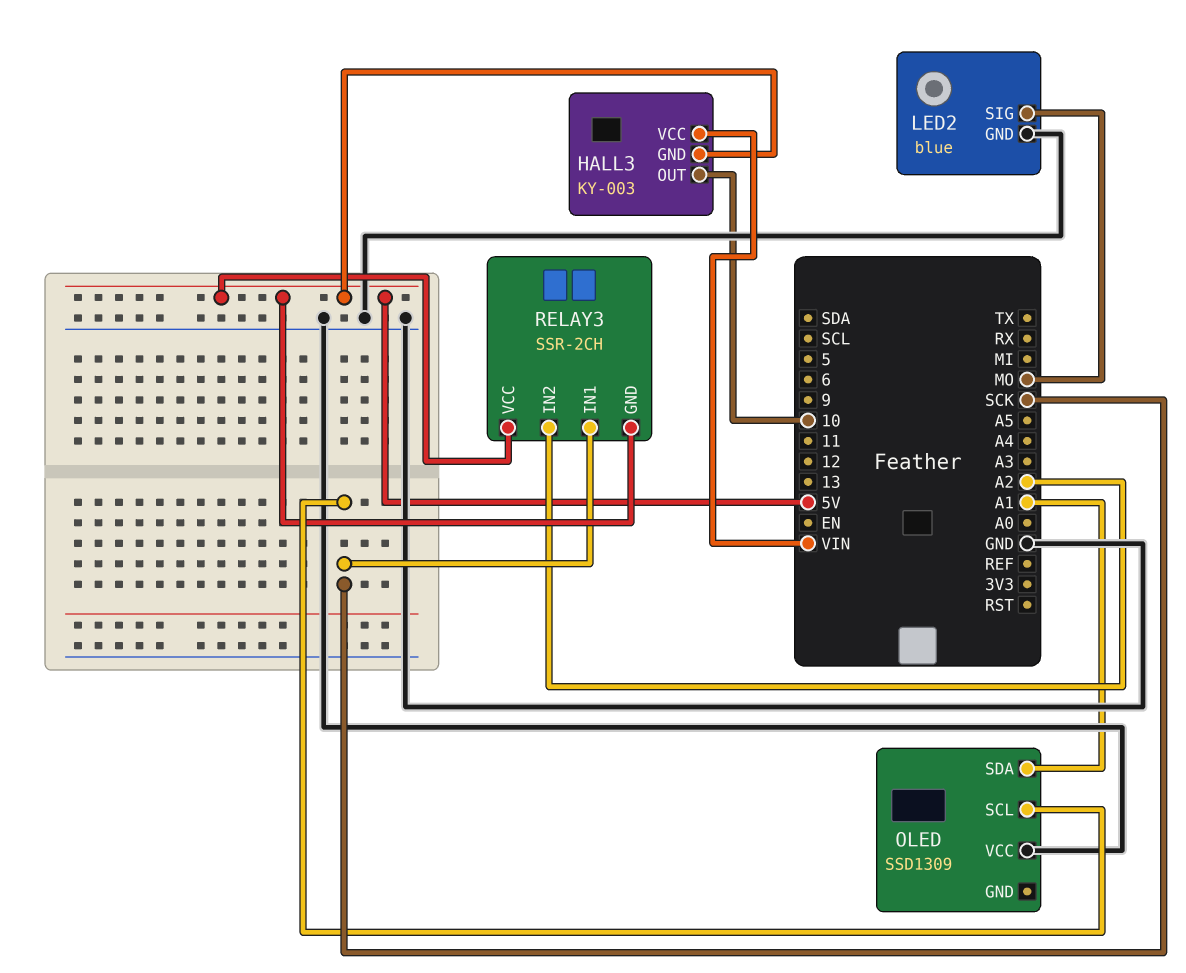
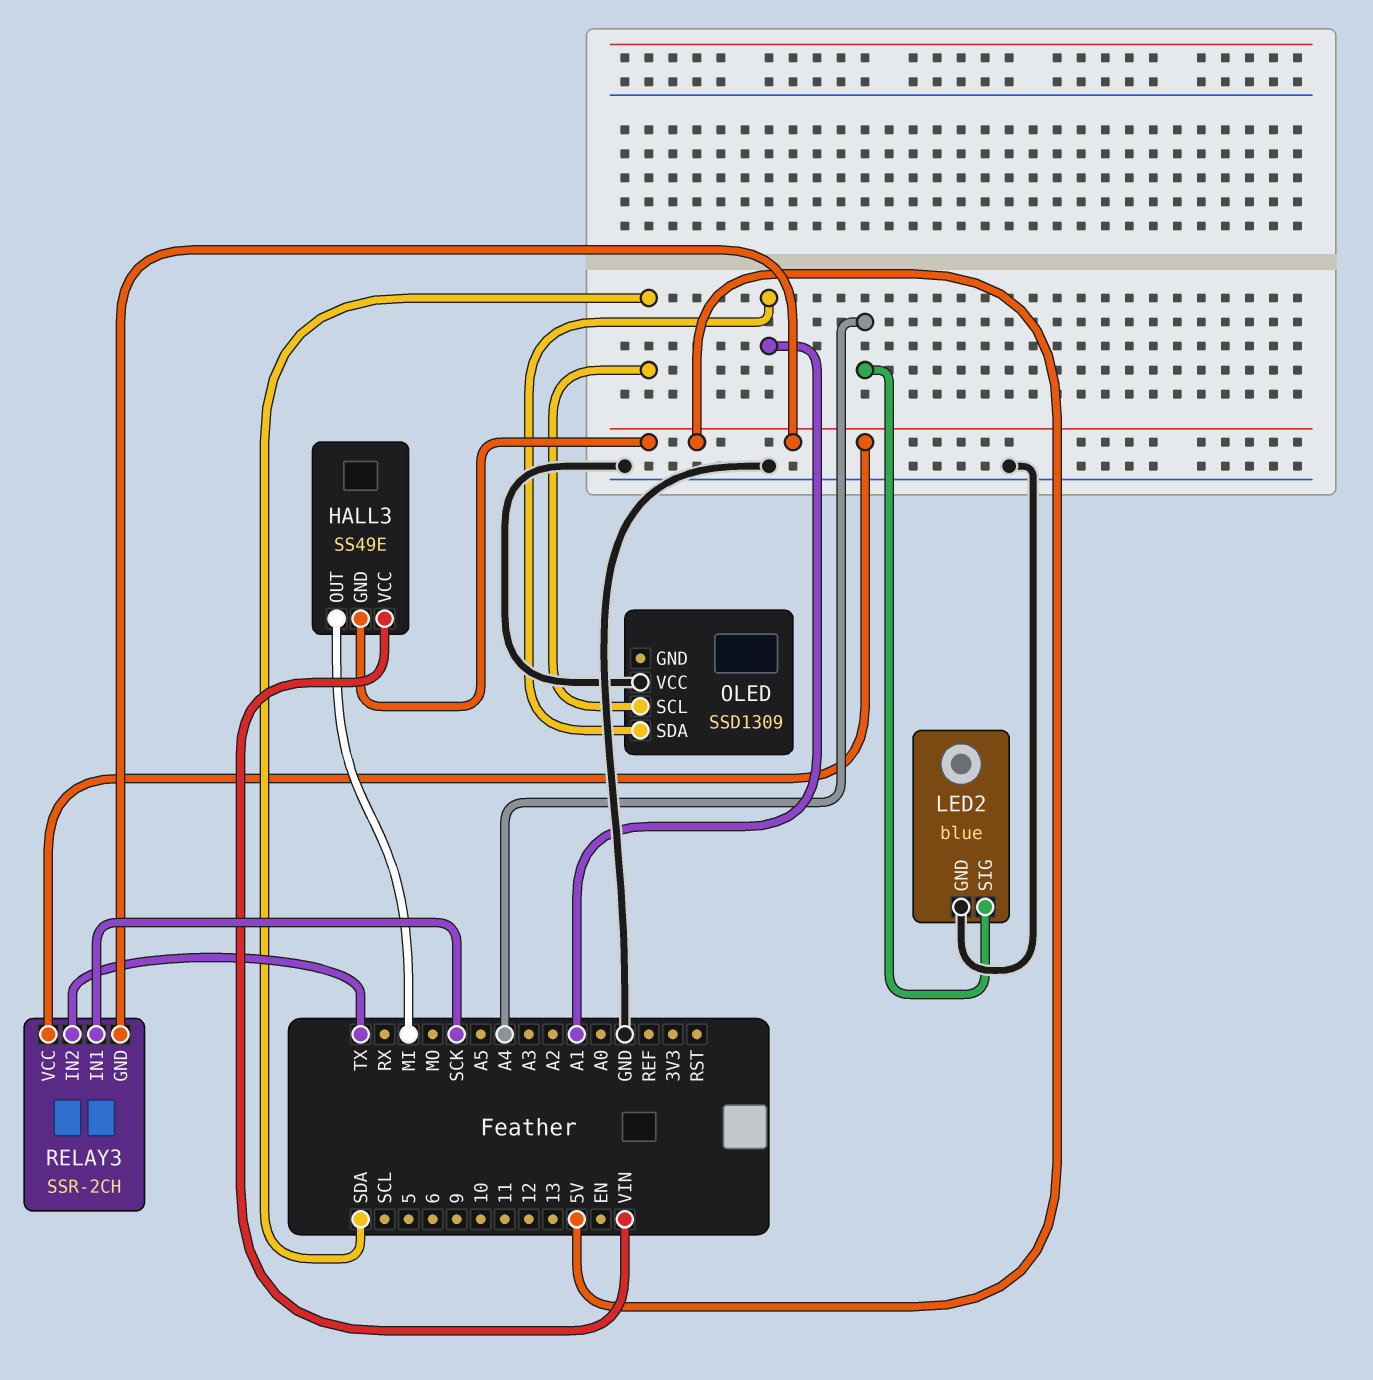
HALL3: KY-003 -> SS49E
HALL3 pin OUT: 10 -> MI
LED2 pin SIG: MO -> A4
OLED pin SCL: SCK -> SDA
RELAY3 pin IN2: A2 -> TX

